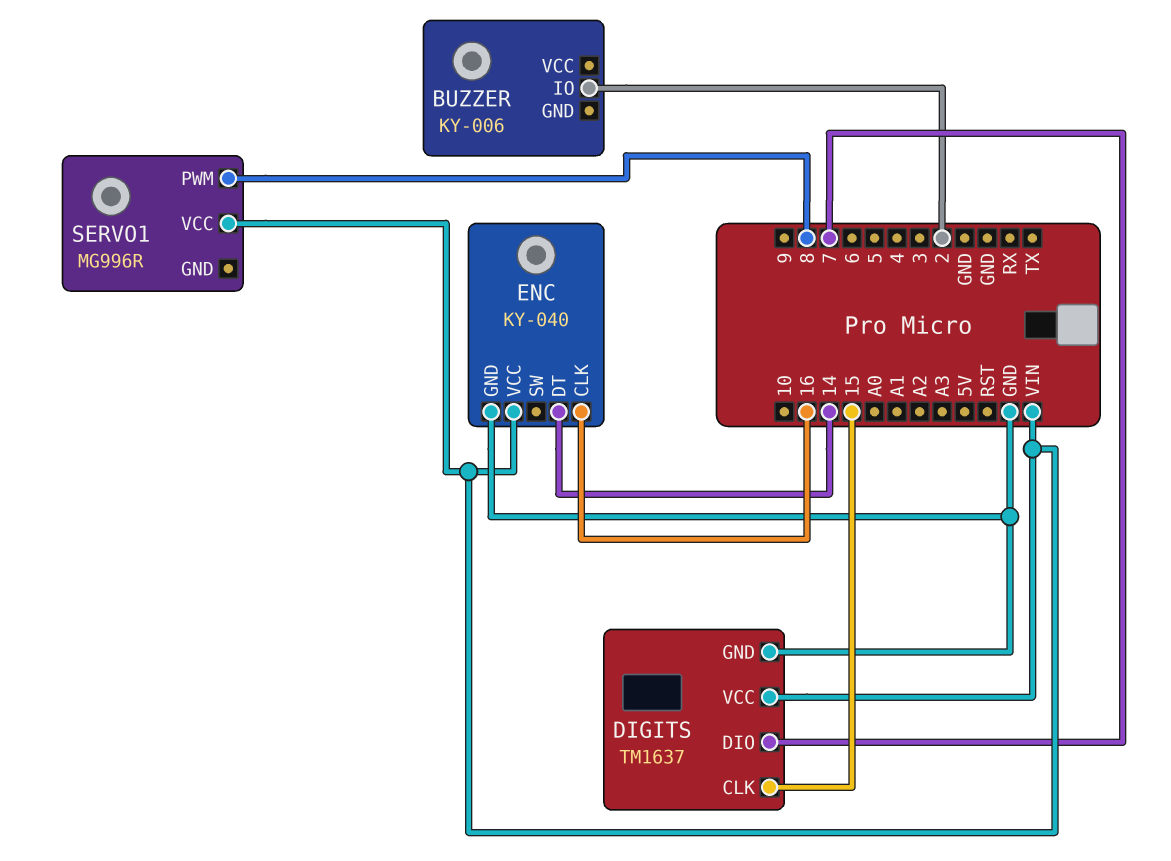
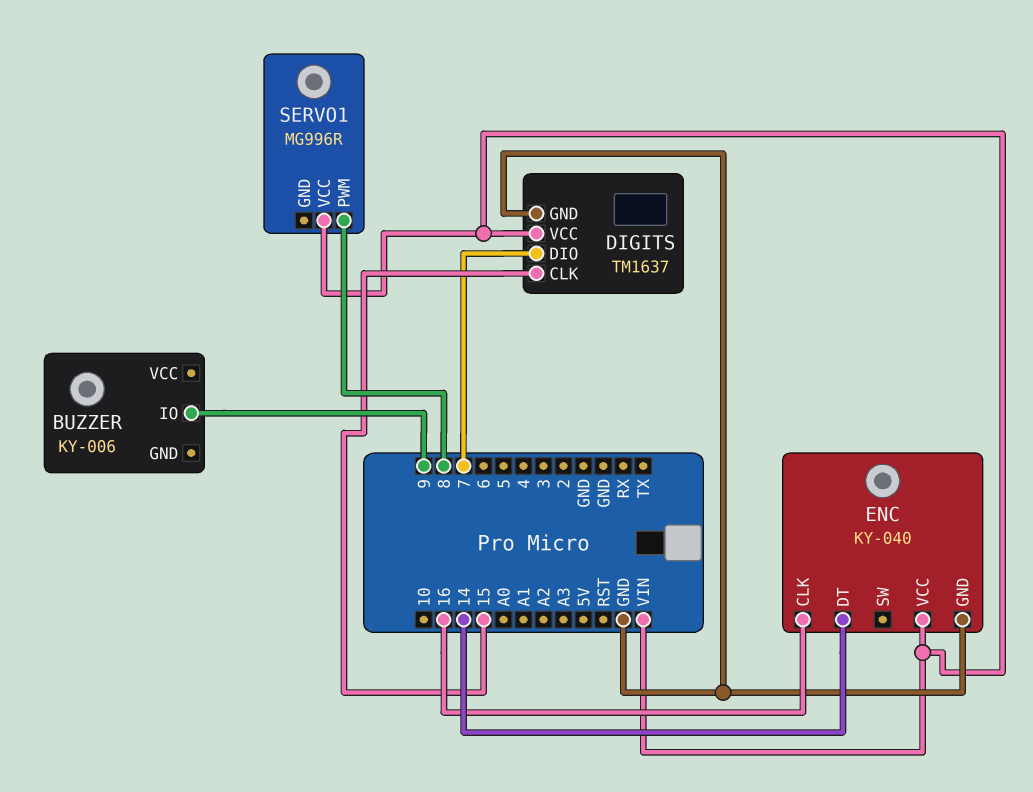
BUZZER pin IO: 2 -> 9

